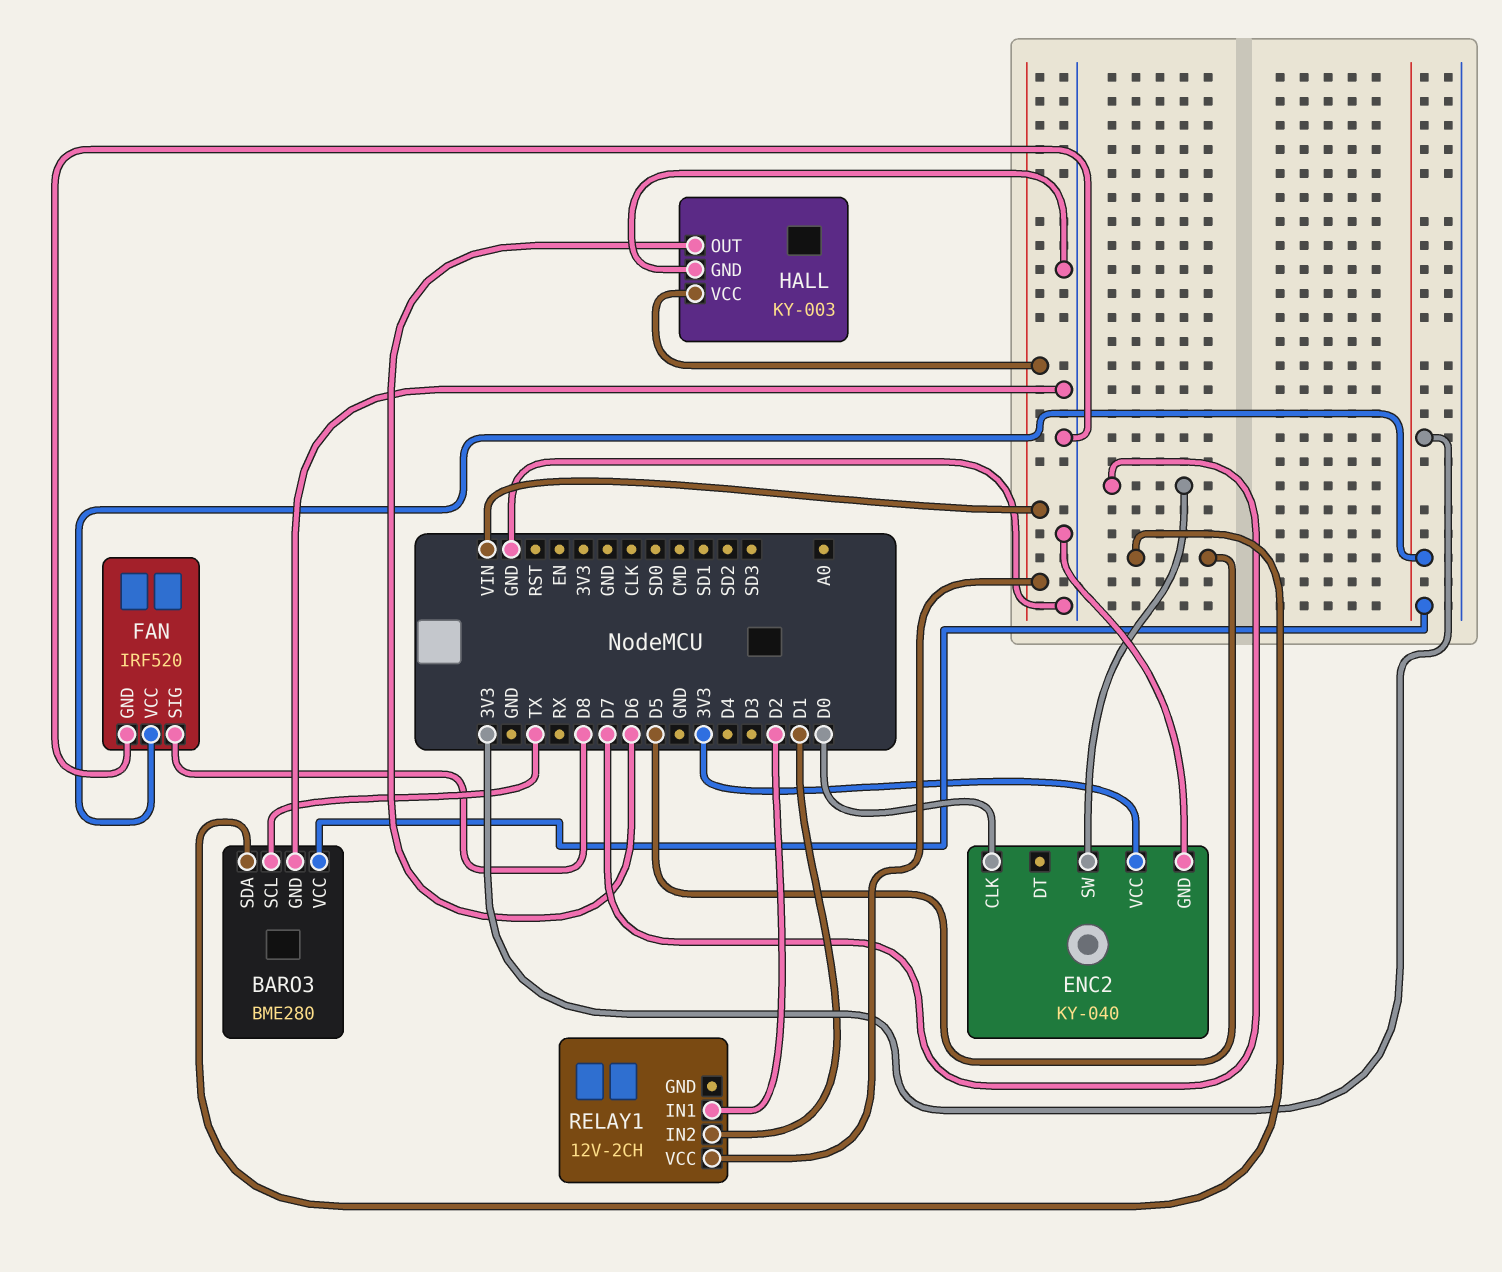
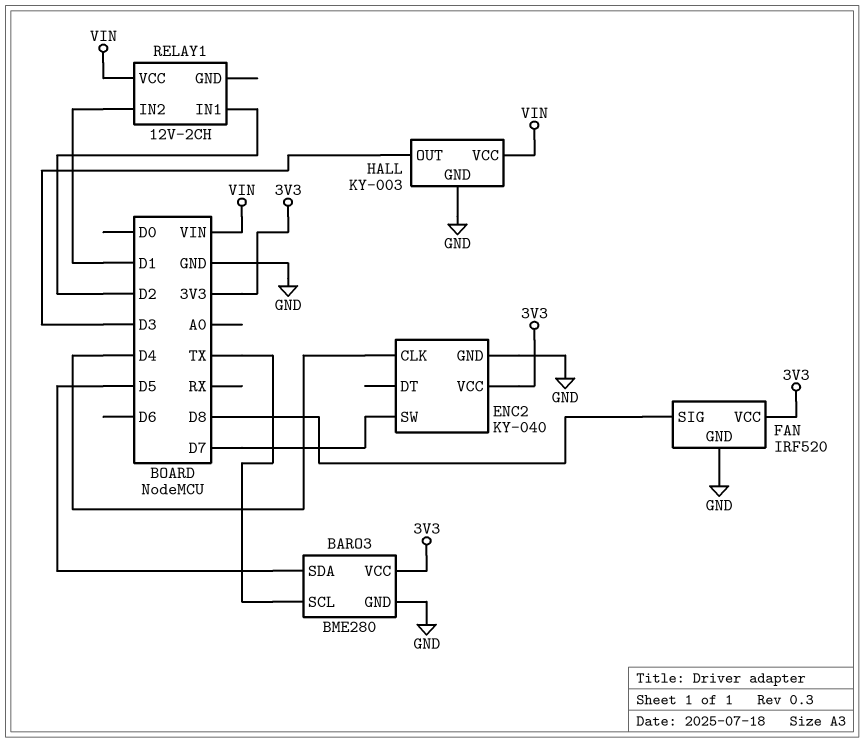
ENC2 pin CLK: D0 -> D4
HALL pin OUT: D6 -> D3

